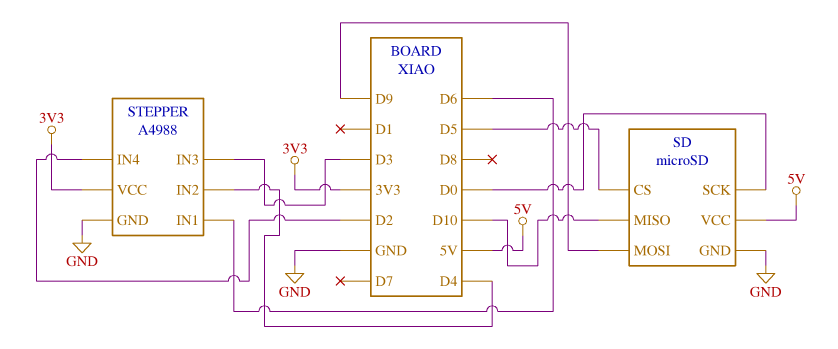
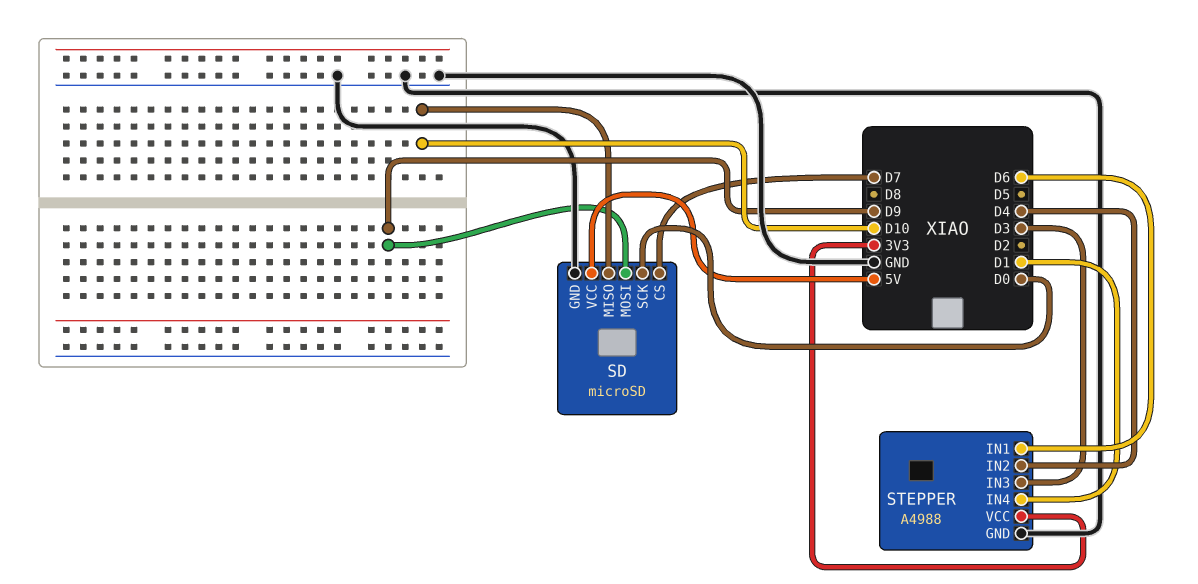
SD pin CS: D5 -> D7
STEPPER pin IN4: D2 -> D1

